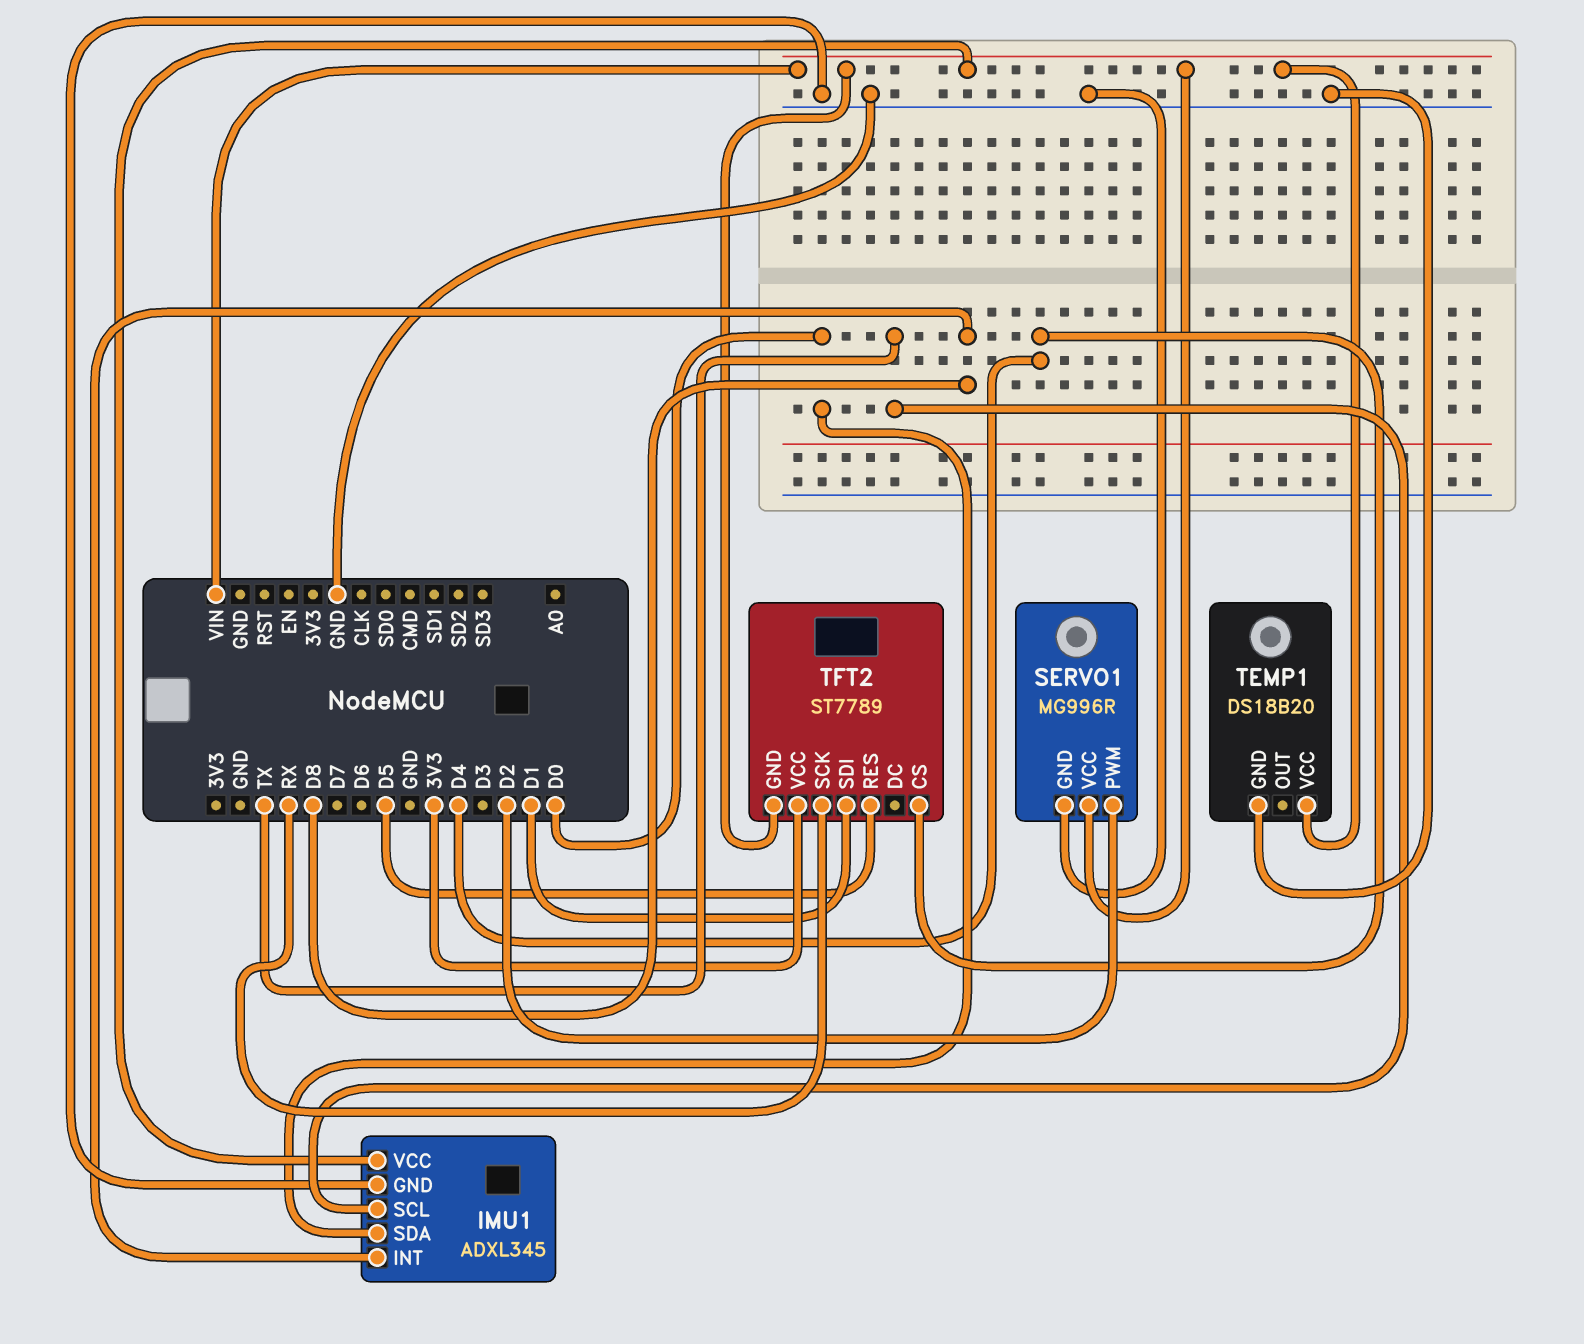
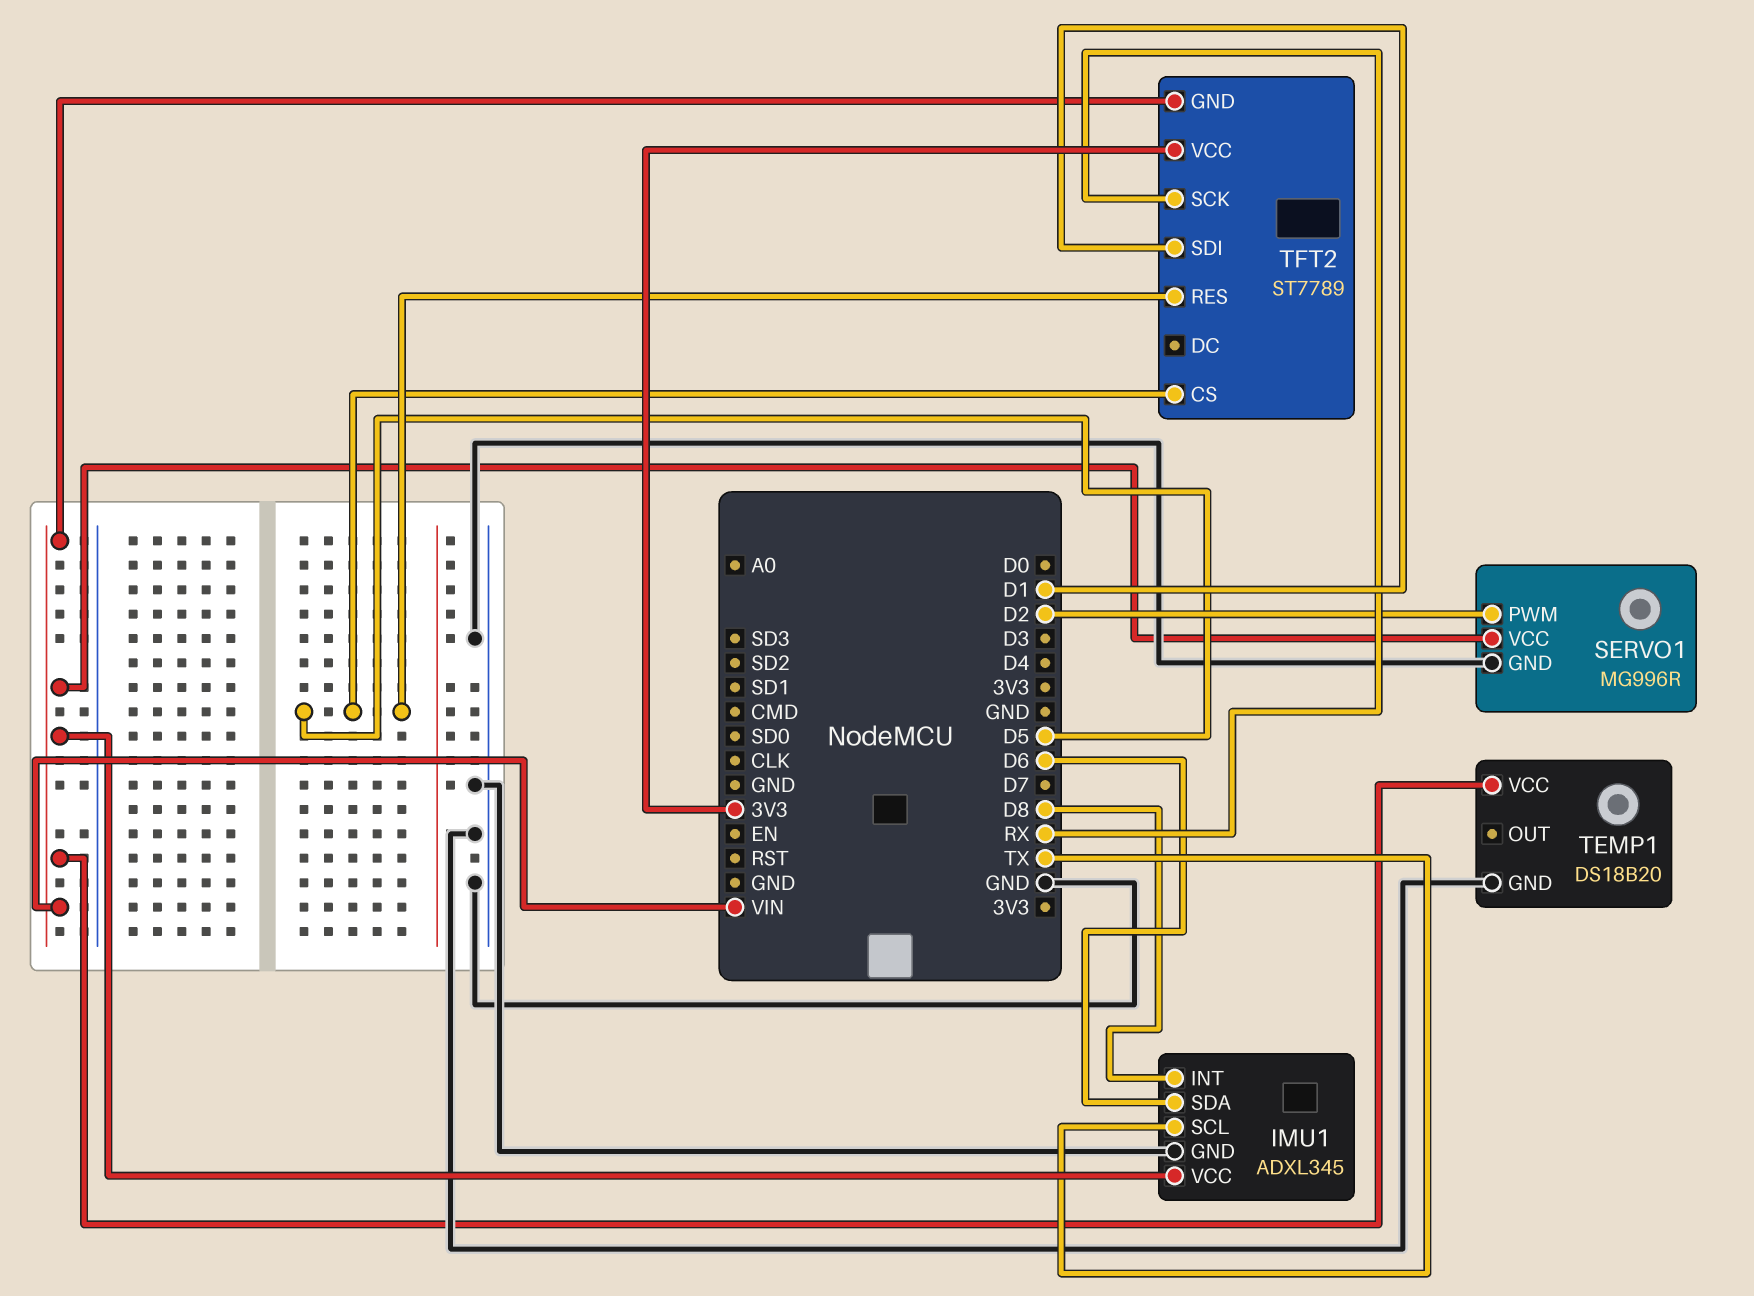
IMU1 pin SDA: D0 -> D6
TFT2 pin CS: D4 -> D5

